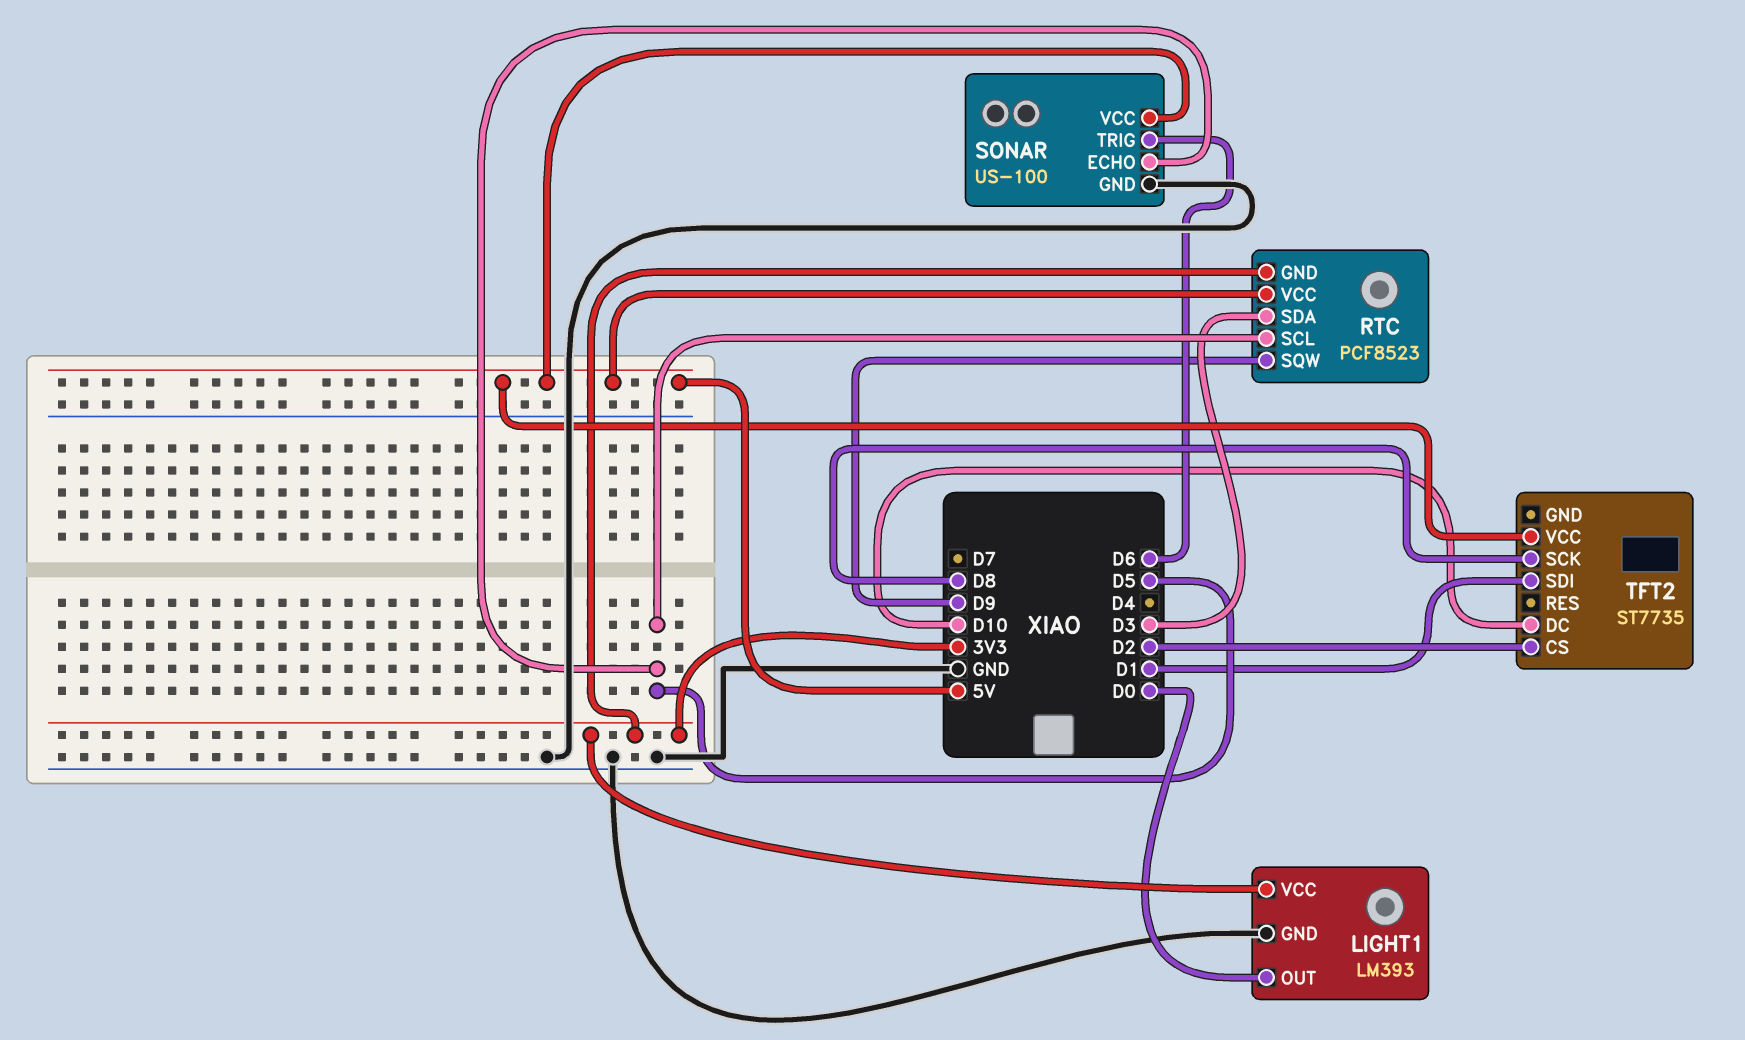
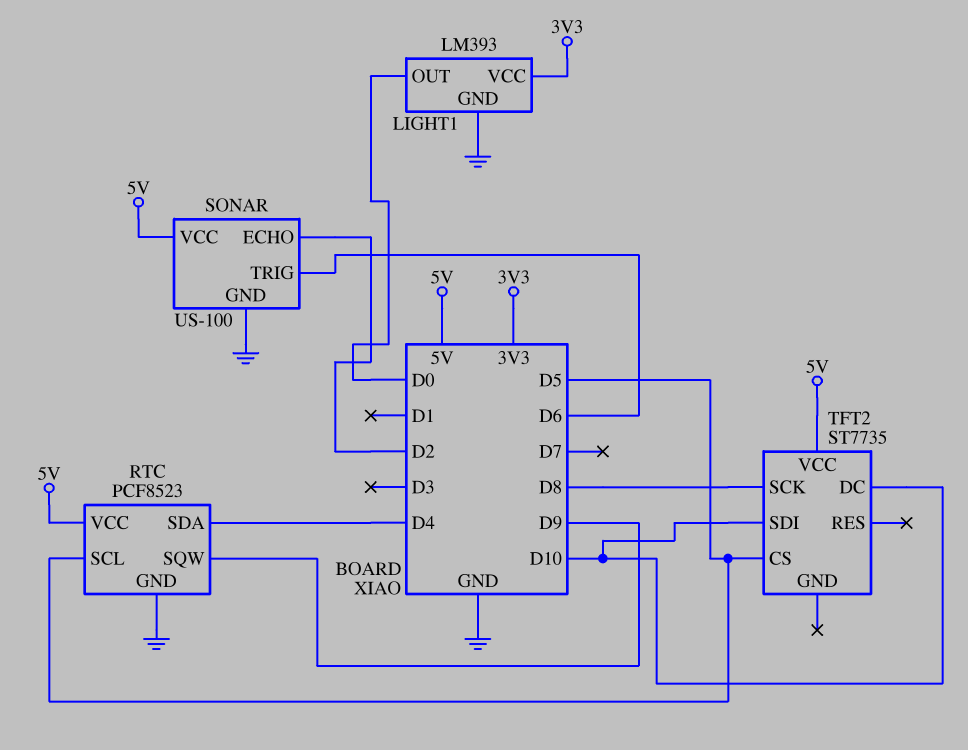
RTC pin GND: 3V3 -> GND
RTC pin SDA: D3 -> D4
SONAR pin ECHO: D5 -> D2
TFT2 pin CS: D2 -> D5
TFT2 pin SDI: D1 -> D10

